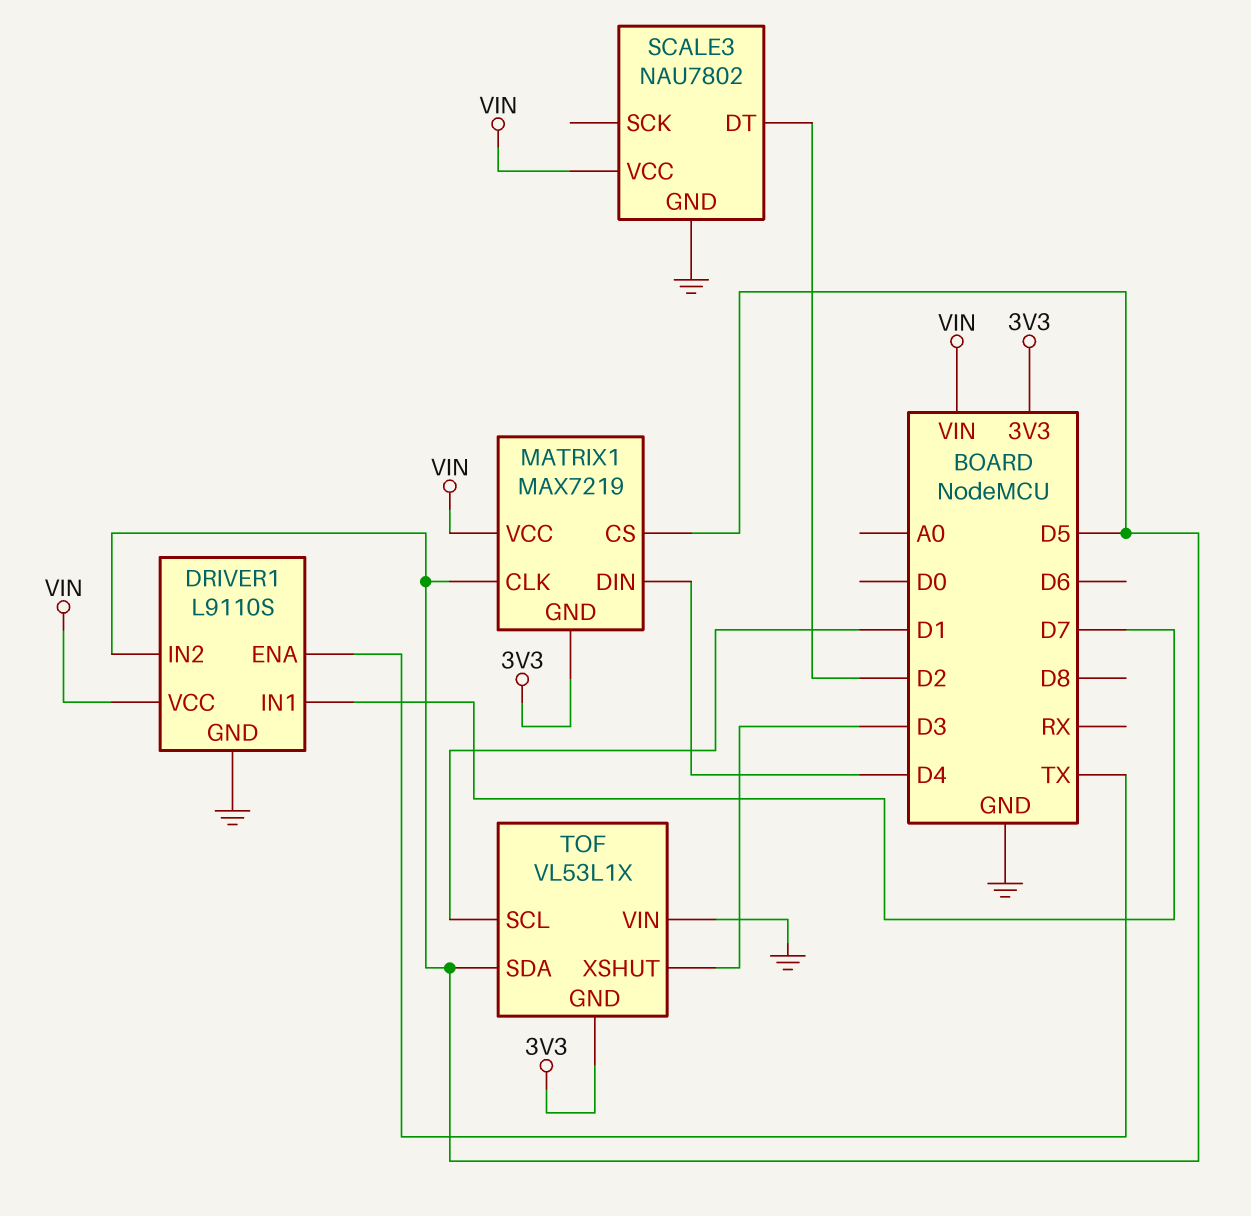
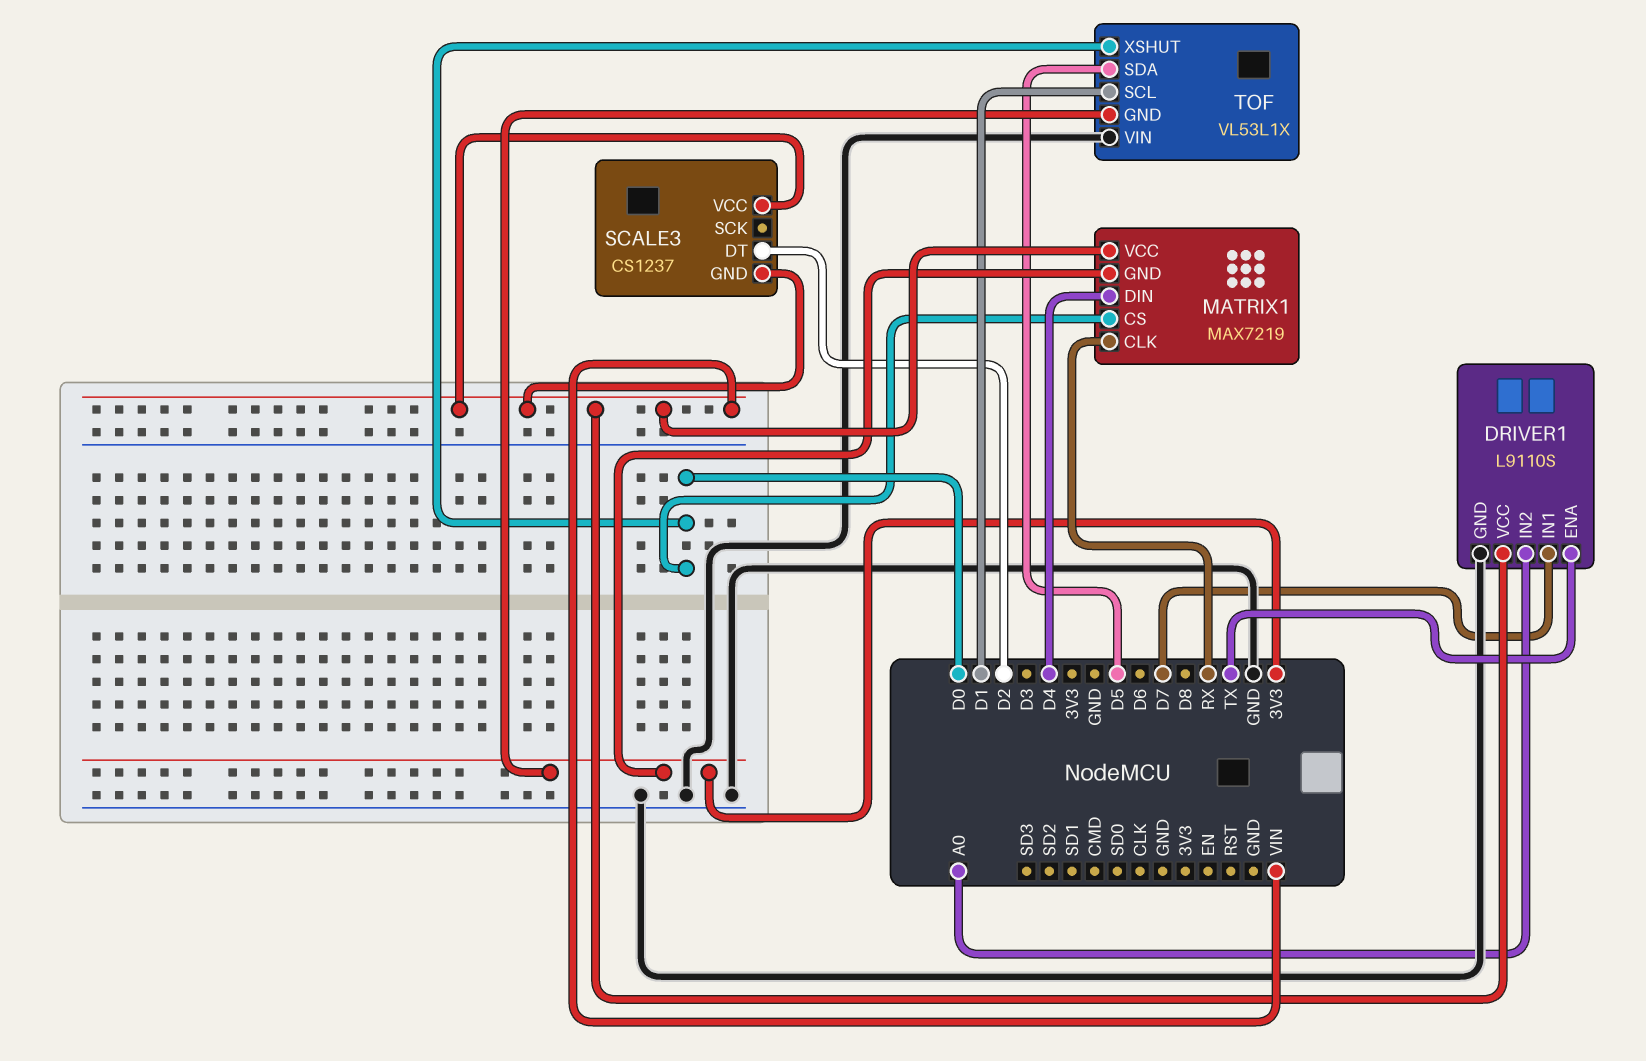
DRIVER1 pin IN2: D5 -> A0
MATRIX1 pin CLK: D5 -> RX
MATRIX1 pin CS: D5 -> D0
SCALE3: NAU7802 -> CS1237
SCALE3 pin GND: GND -> VIN
TOF pin XSHUT: D3 -> D0

